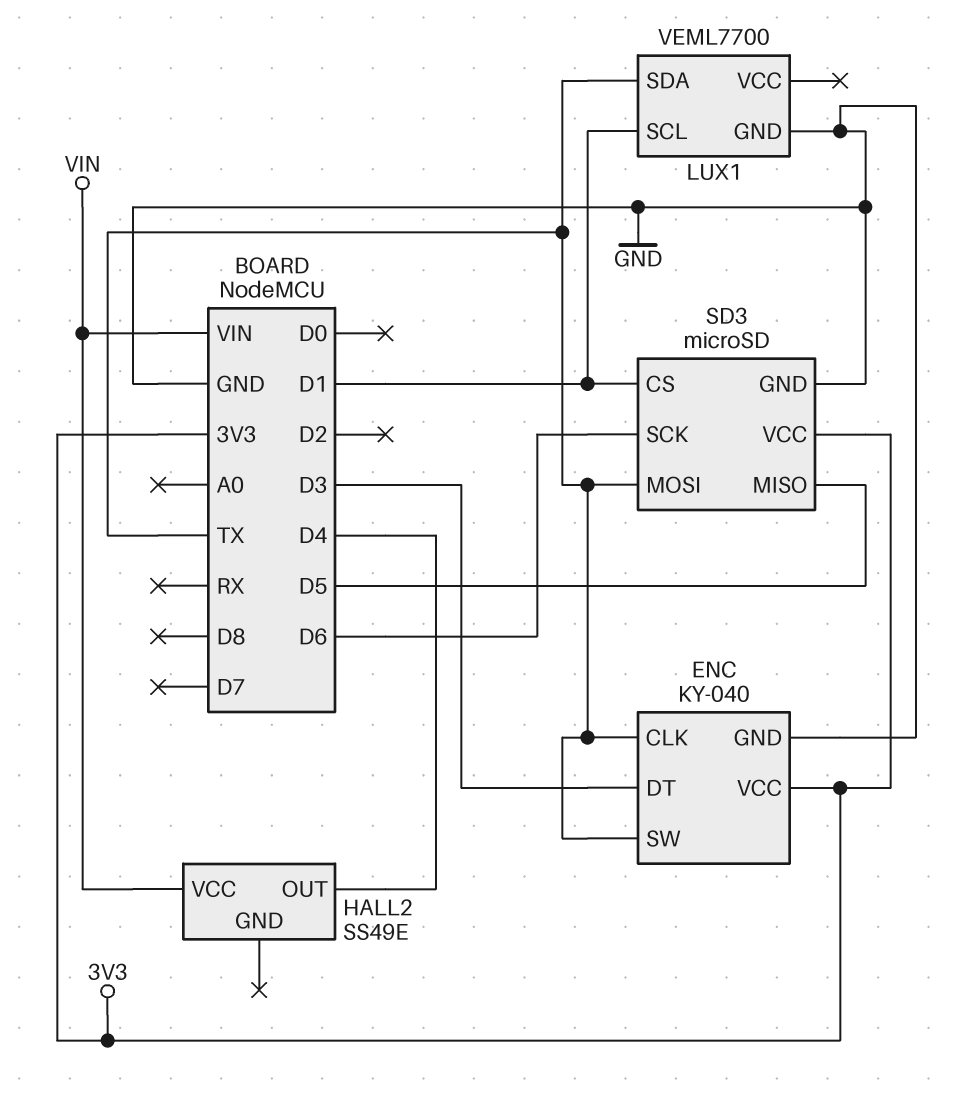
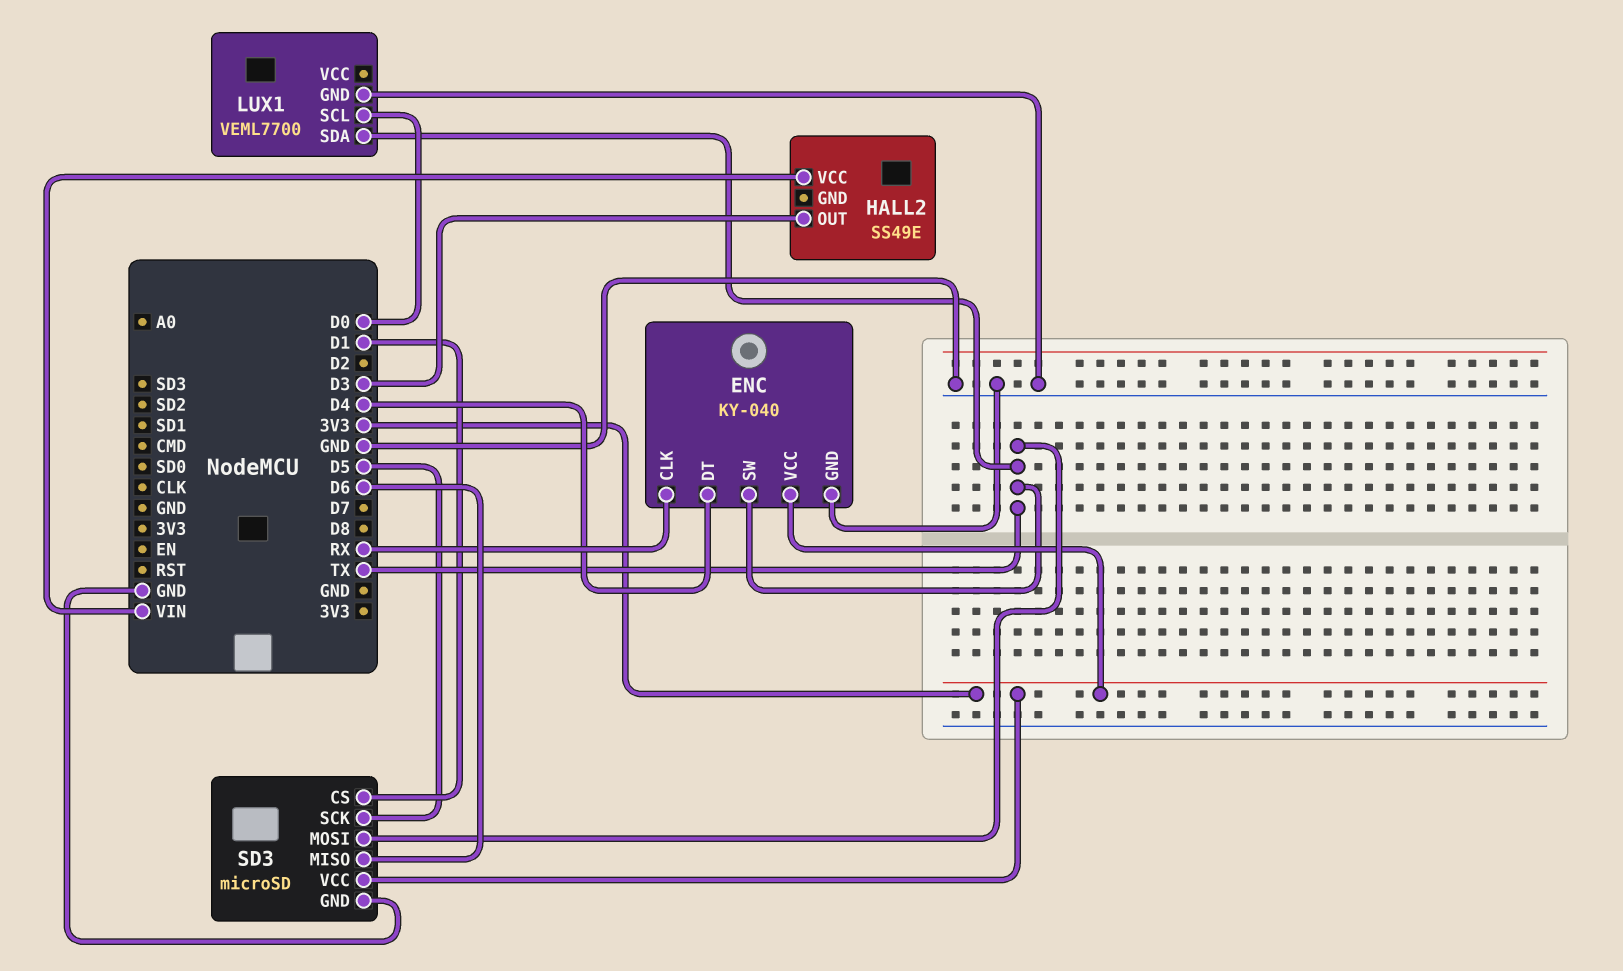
ENC pin CLK: TX -> RX
ENC pin DT: D3 -> D4
HALL2 pin OUT: D4 -> D3
LUX1 pin SCL: D1 -> D0
SD3 pin MISO: D5 -> D6
SD3 pin SCK: D6 -> D5

